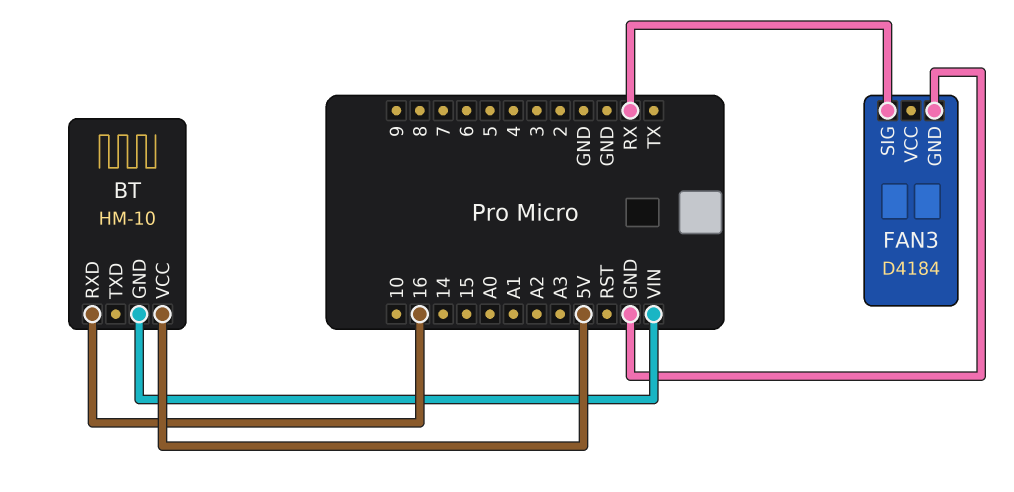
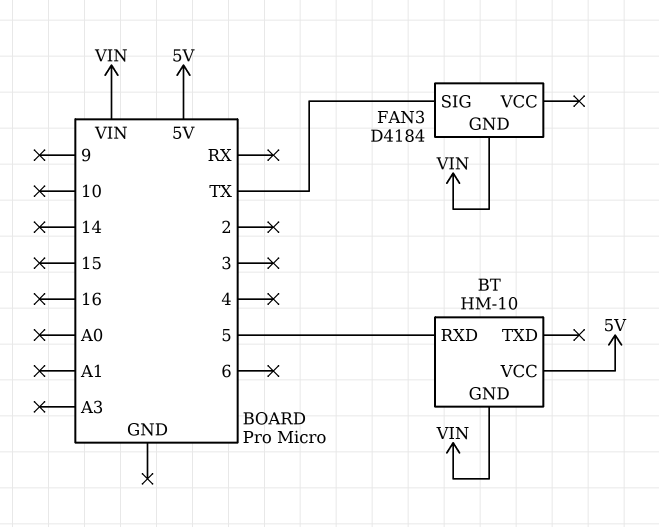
BT pin RXD: 16 -> 5
FAN3 pin GND: GND -> VIN
FAN3 pin SIG: RX -> TX

